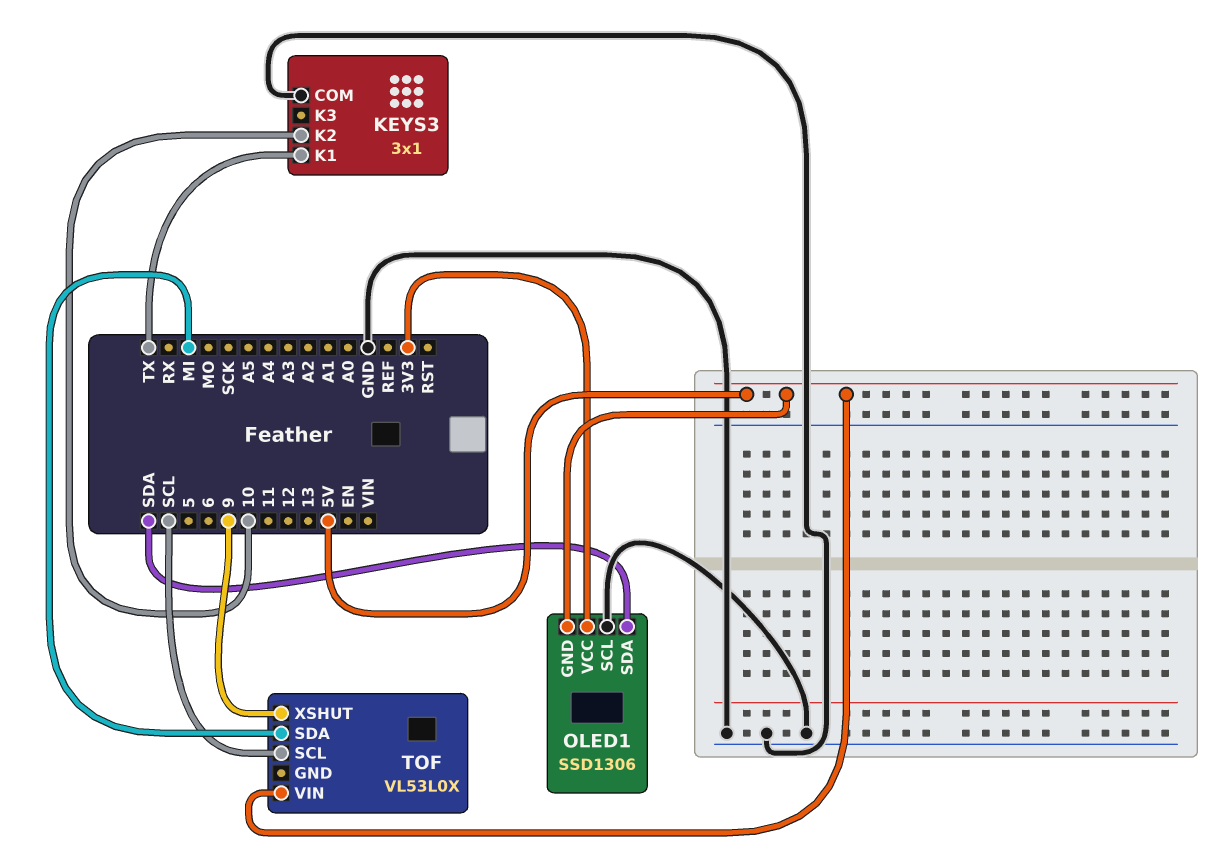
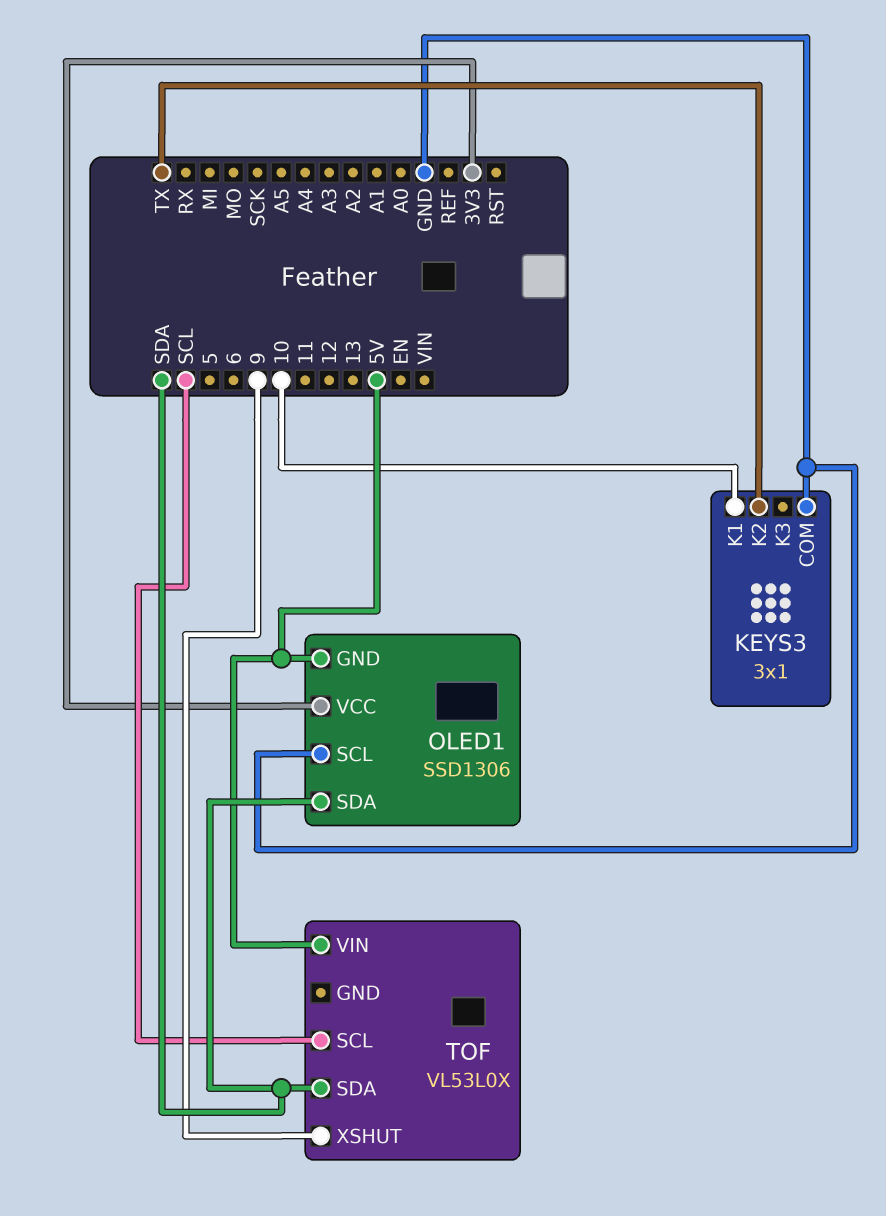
KEYS3 pin K1: TX -> 10
KEYS3 pin K2: 10 -> TX
TOF pin SDA: MI -> SDA

